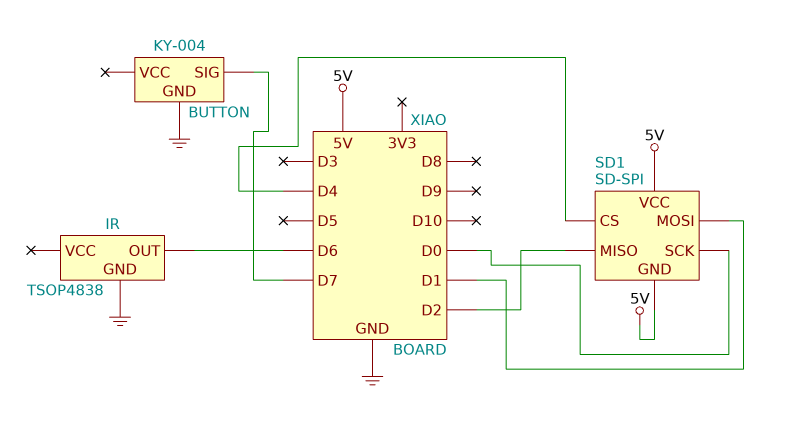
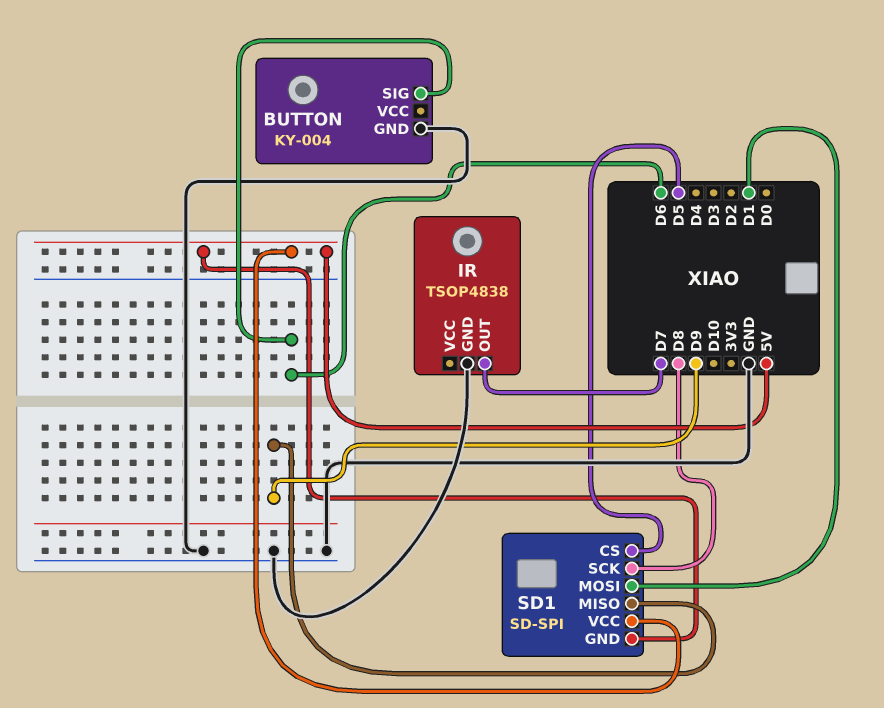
BUTTON pin SIG: D7 -> D6
IR pin OUT: D6 -> D7
SD1 pin CS: D4 -> D5
SD1 pin MISO: D2 -> D9
SD1 pin SCK: D0 -> D8

